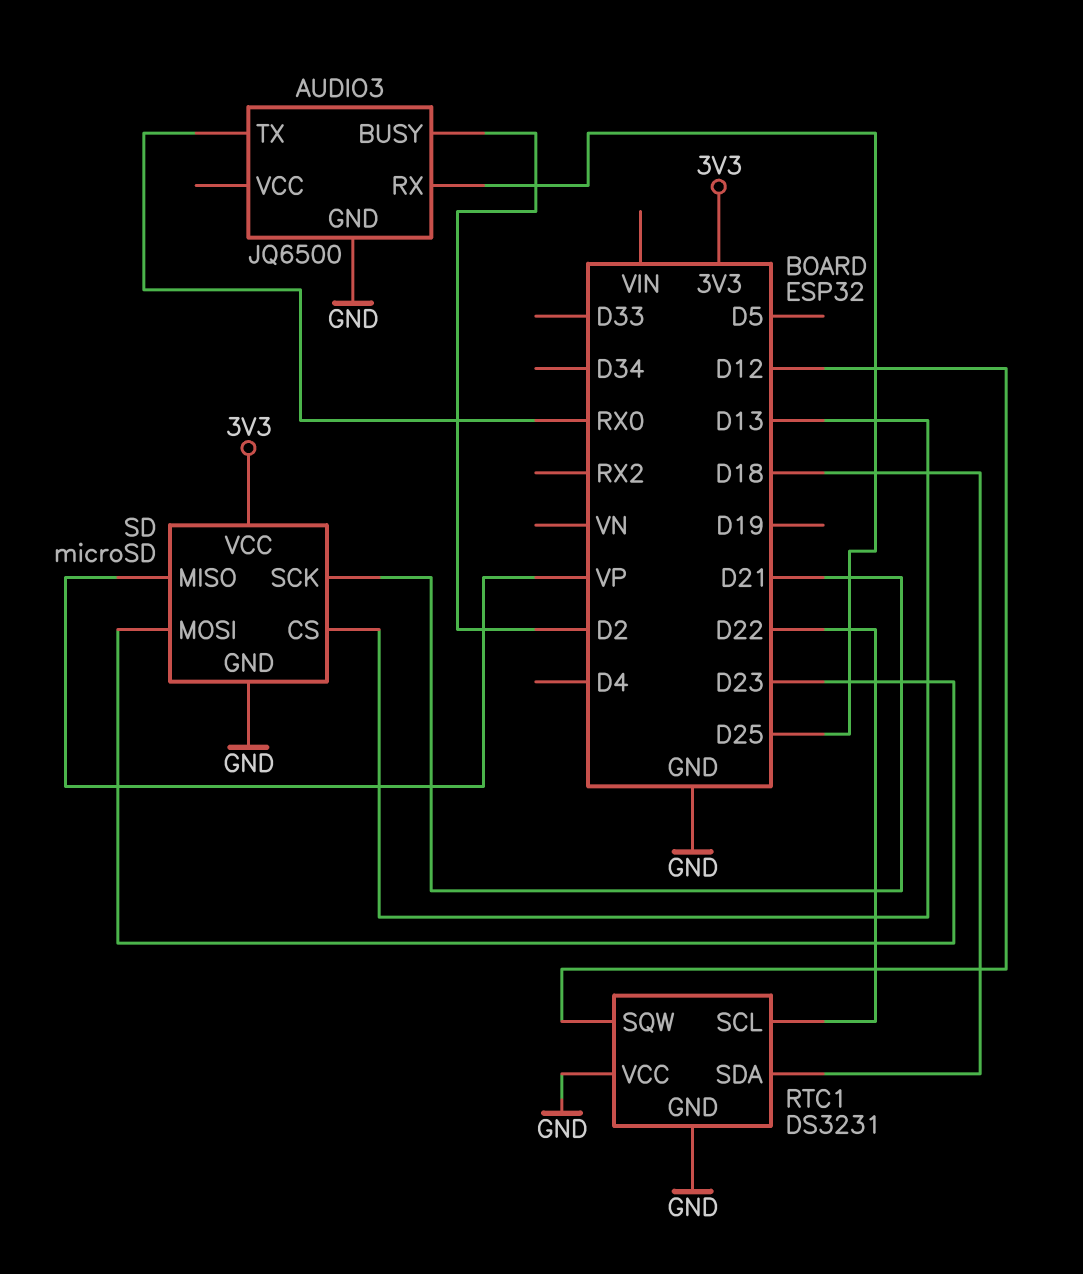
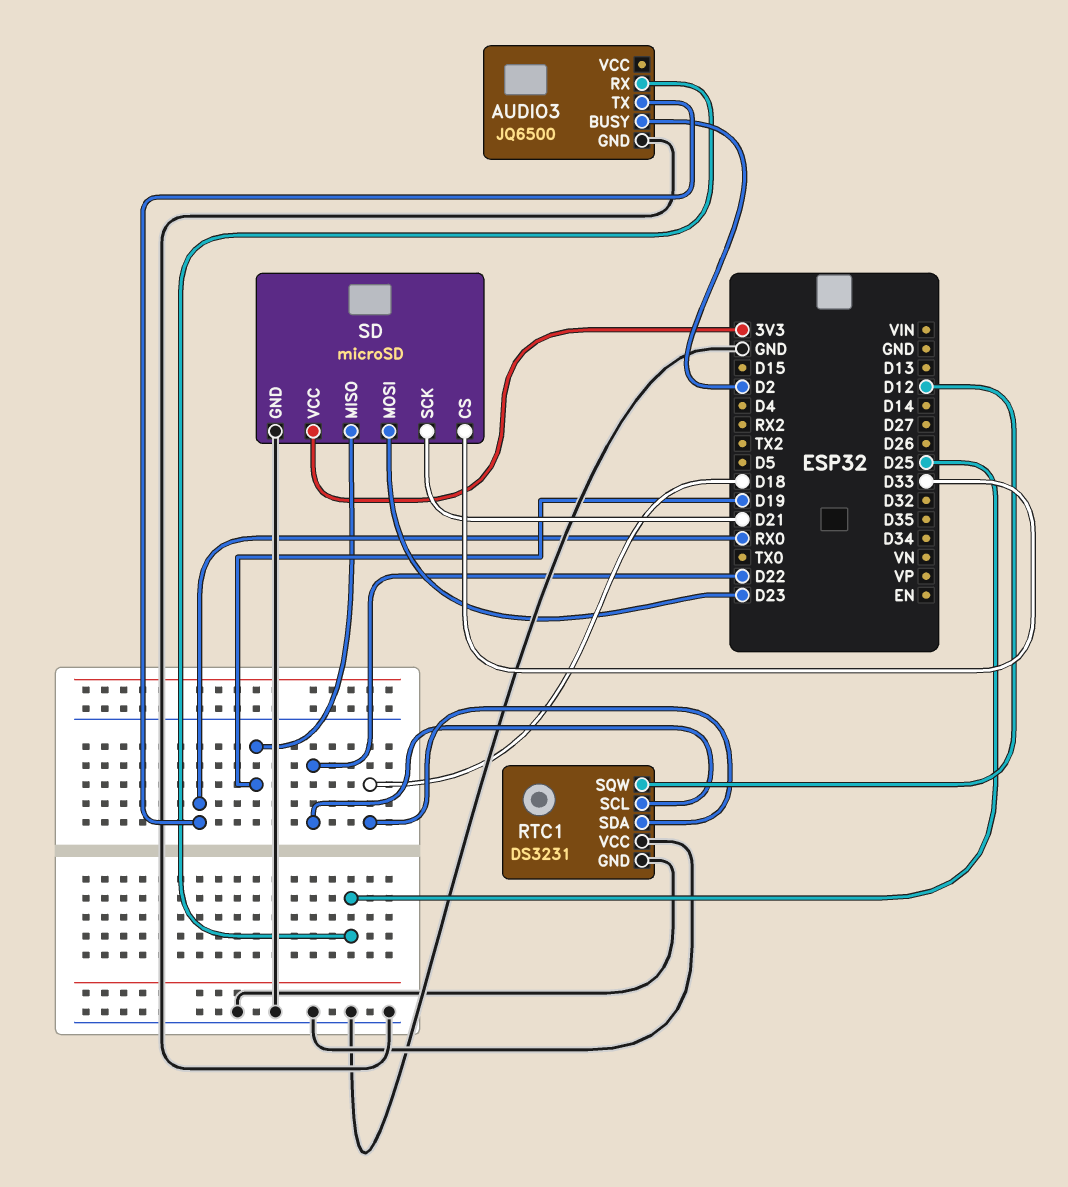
SD pin CS: D13 -> D33
SD pin MISO: VP -> D19

